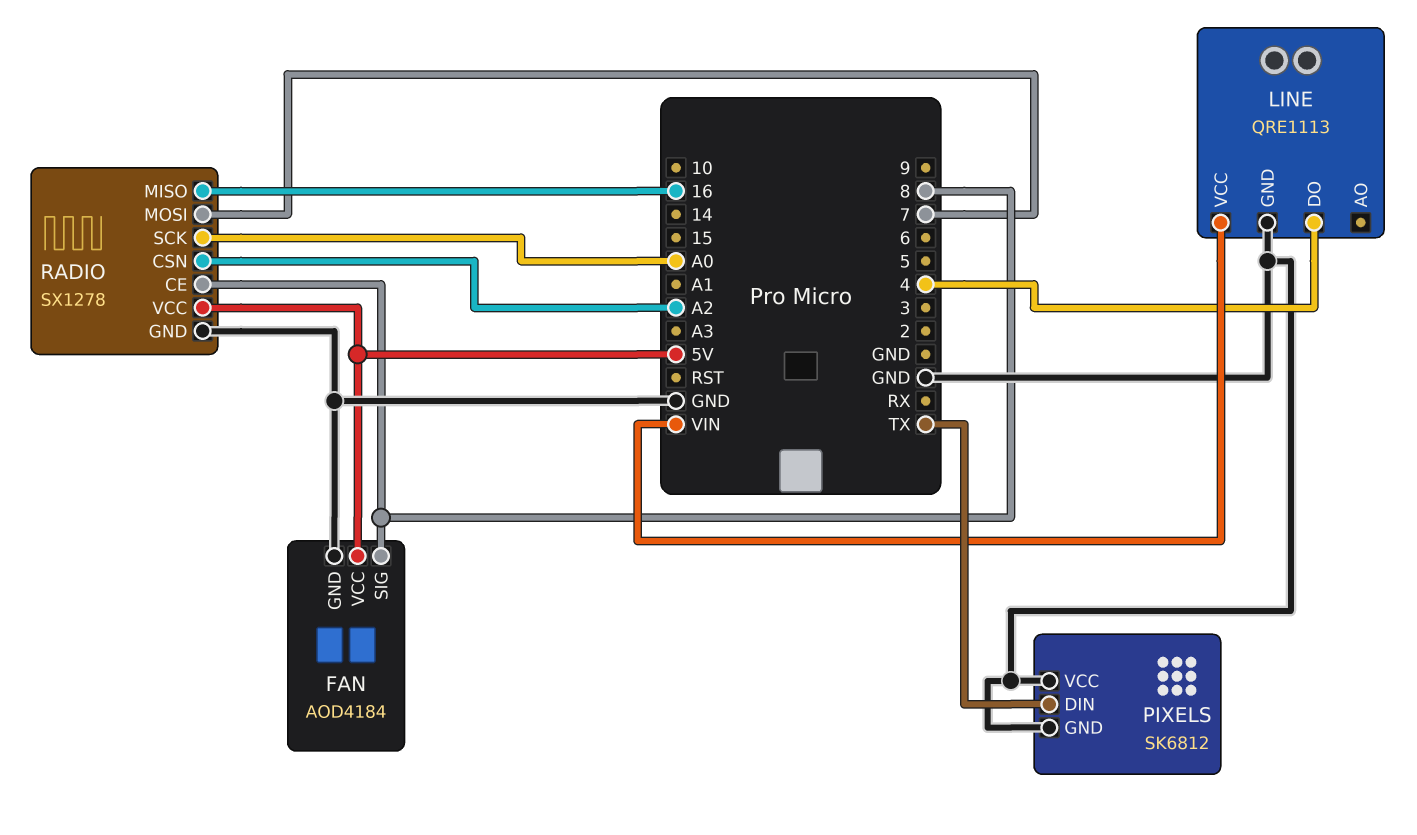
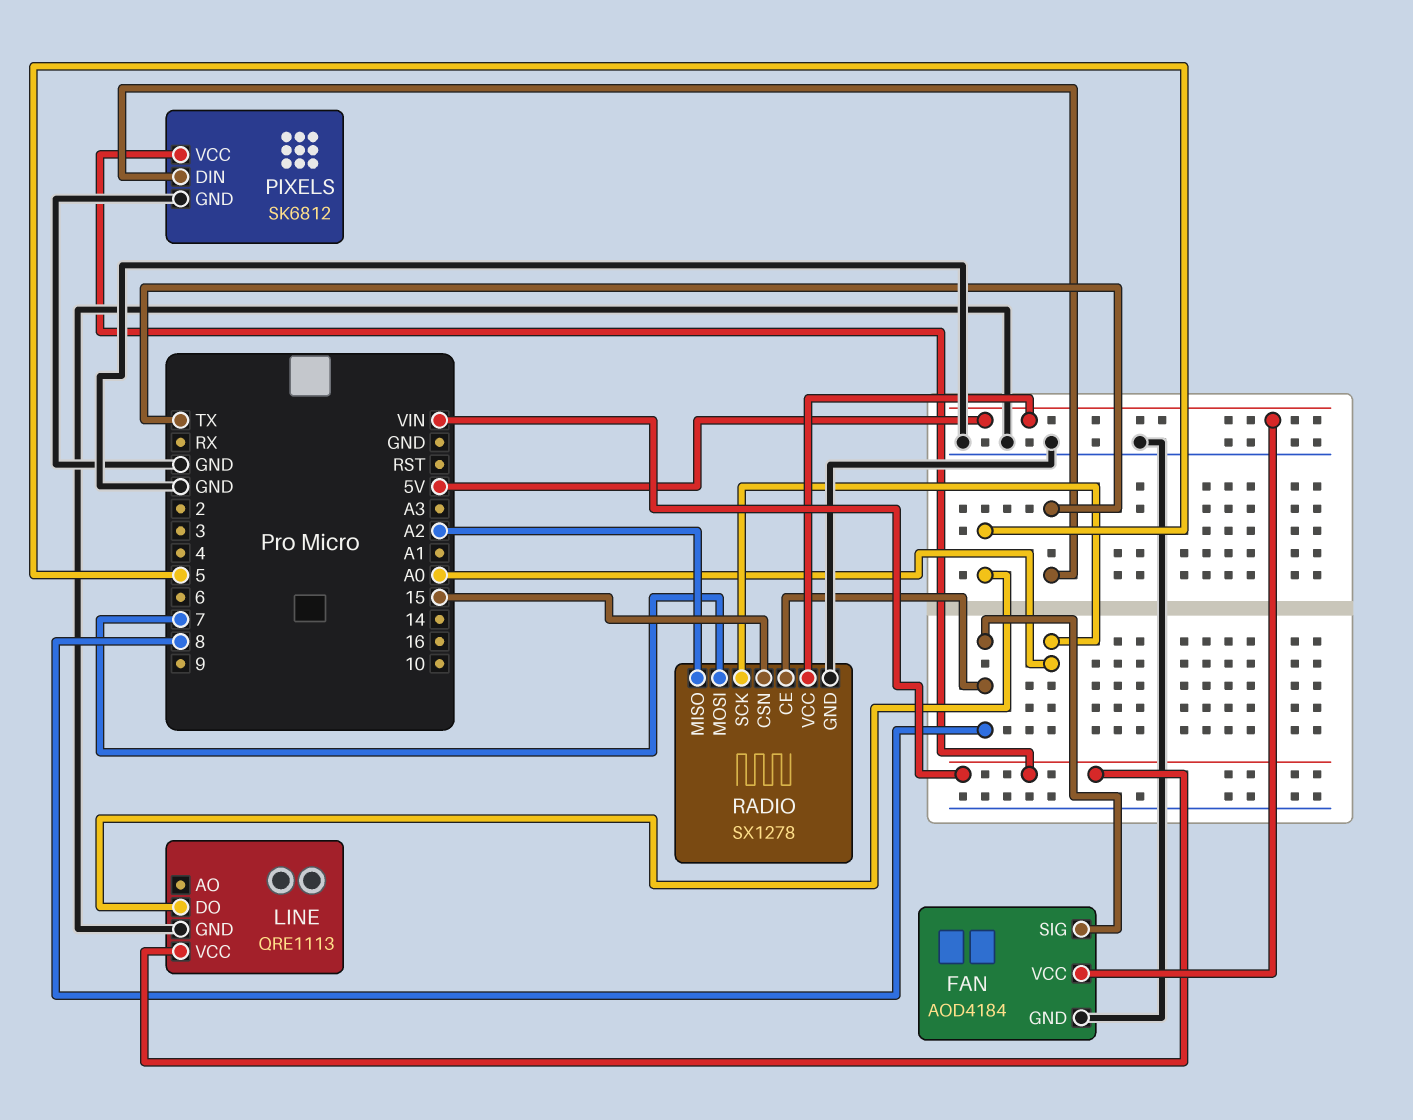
LINE pin DO: 4 -> 5
PIXELS pin VCC: GND -> VIN
RADIO pin CSN: A2 -> 15
RADIO pin MISO: 16 -> A2

